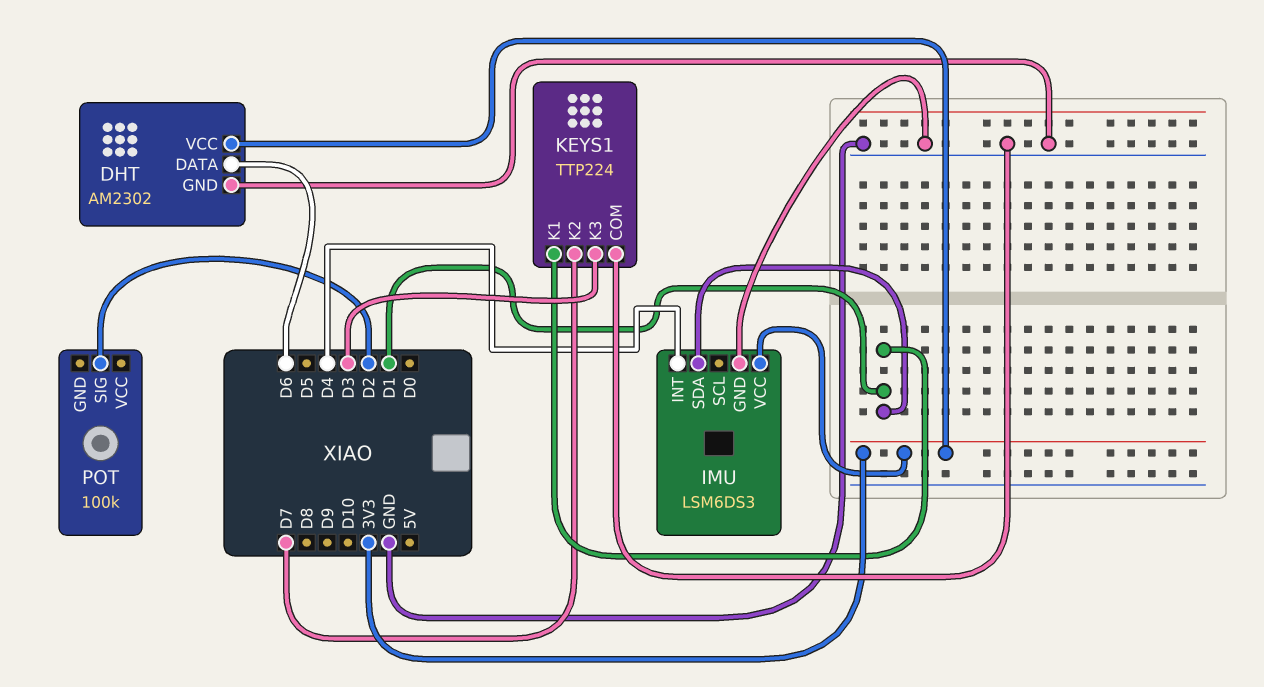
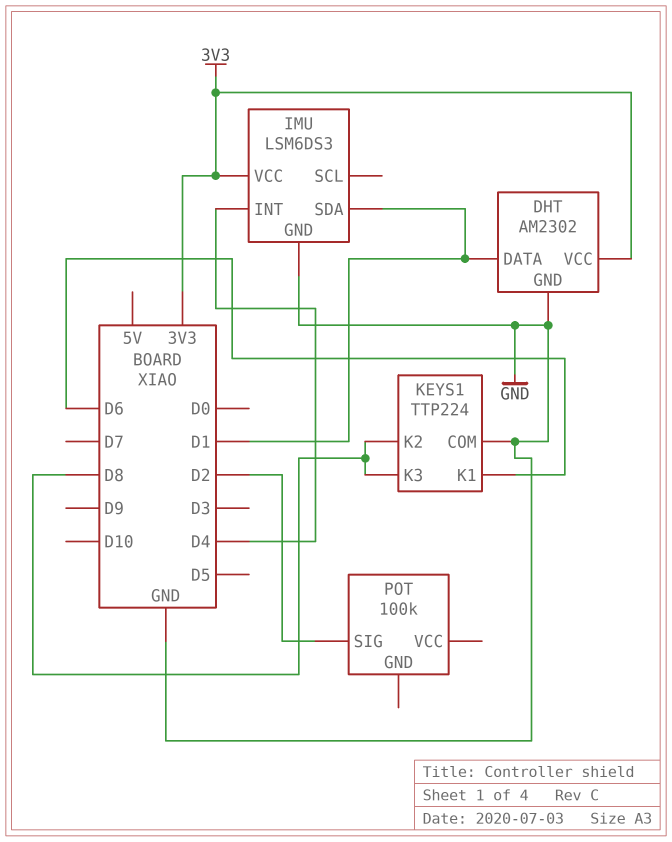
DHT pin DATA: D6 -> D1
KEYS1 pin K1: D1 -> D6
KEYS1 pin K2: D7 -> D8
KEYS1 pin K3: D3 -> D8

